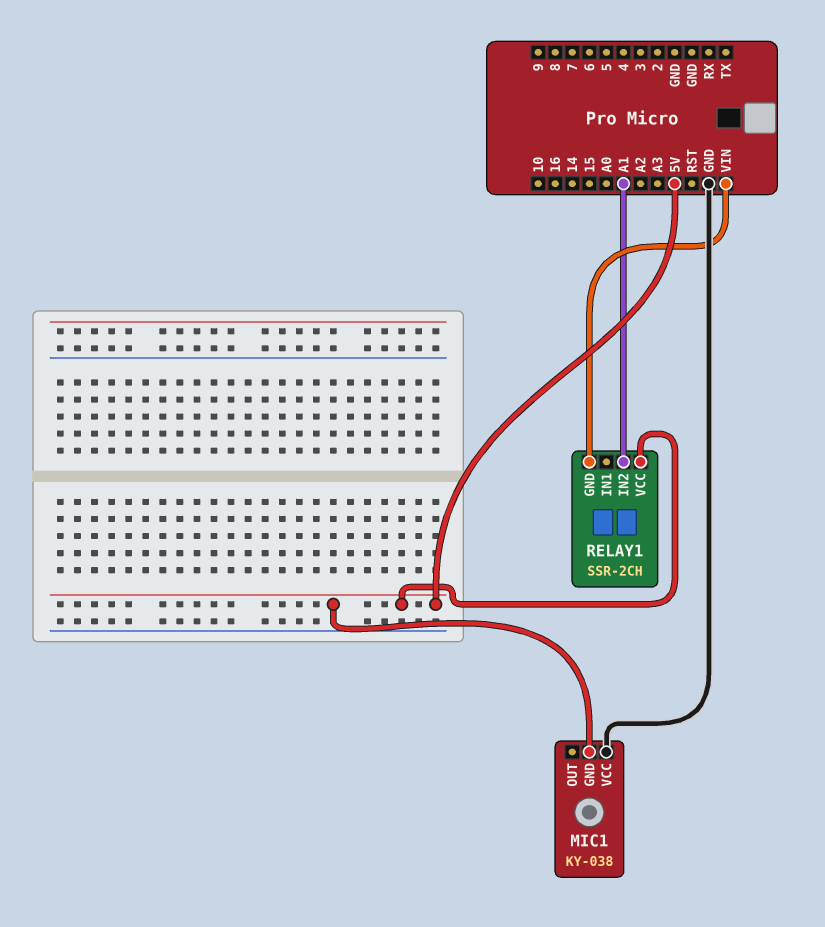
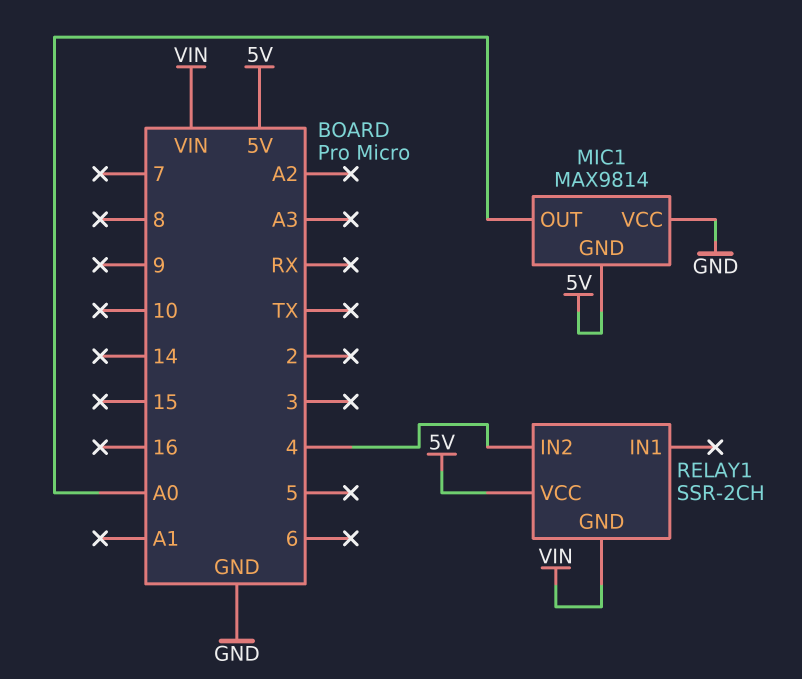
MIC1: KY-038 -> MAX9814
MIC1 pin OUT: none -> A0
RELAY1 pin IN2: A1 -> 4

